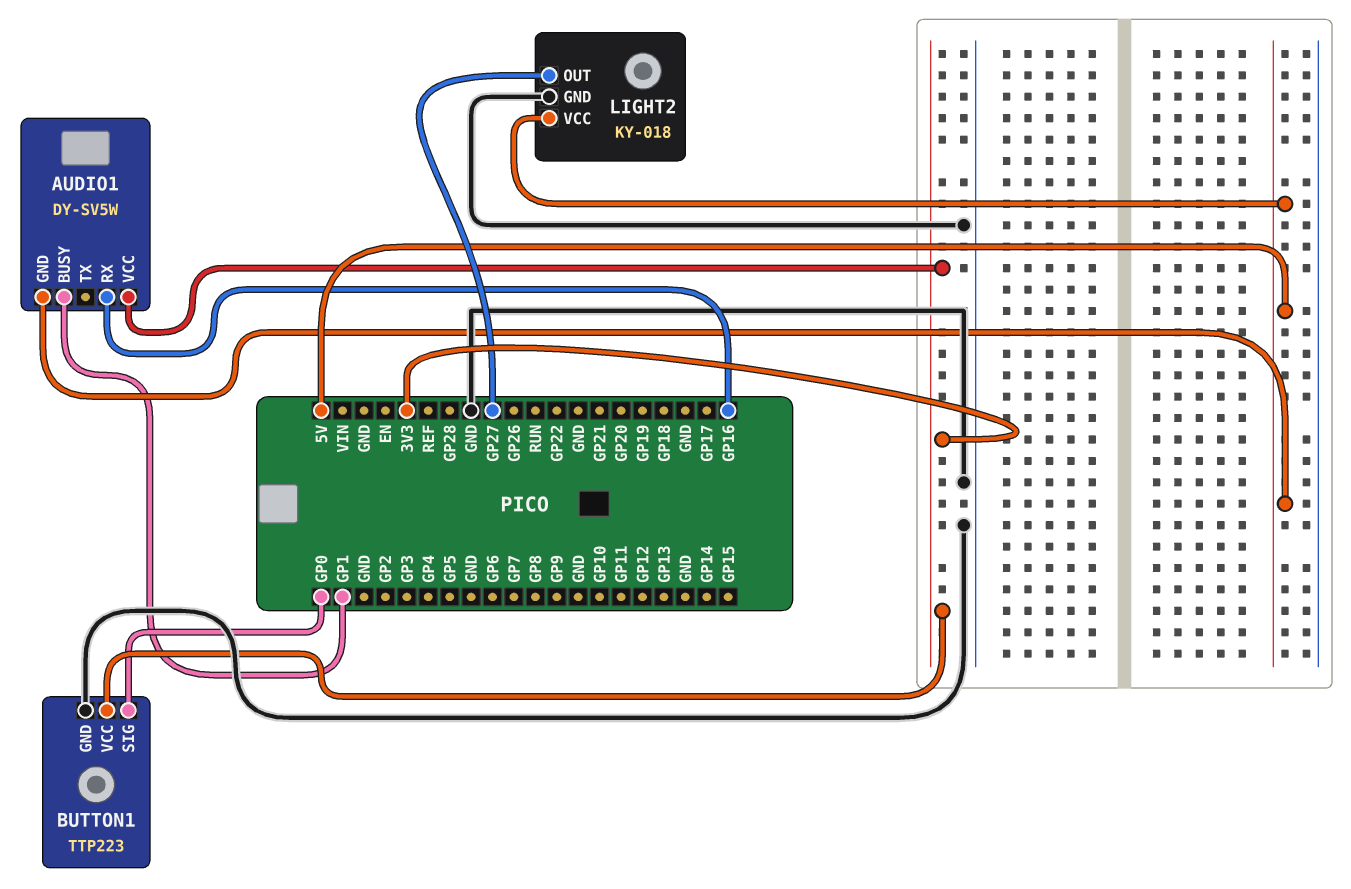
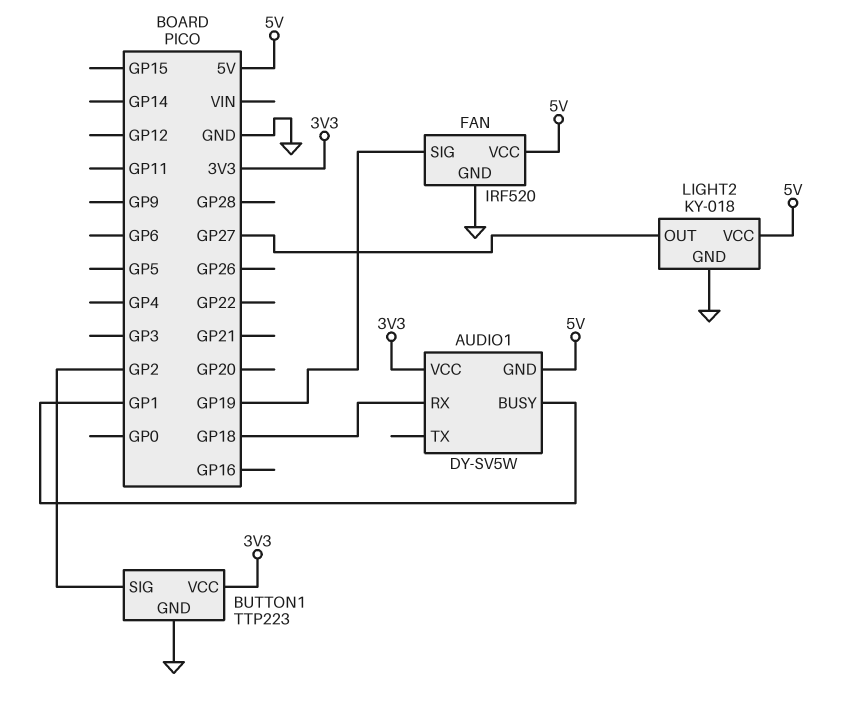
AUDIO1 pin RX: GP16 -> GP18
BUTTON1 pin SIG: GP0 -> GP2
FAN: none -> IRF520
FAN pin GND: none -> GND
FAN pin SIG: none -> GP19
FAN pin VCC: none -> 5V

